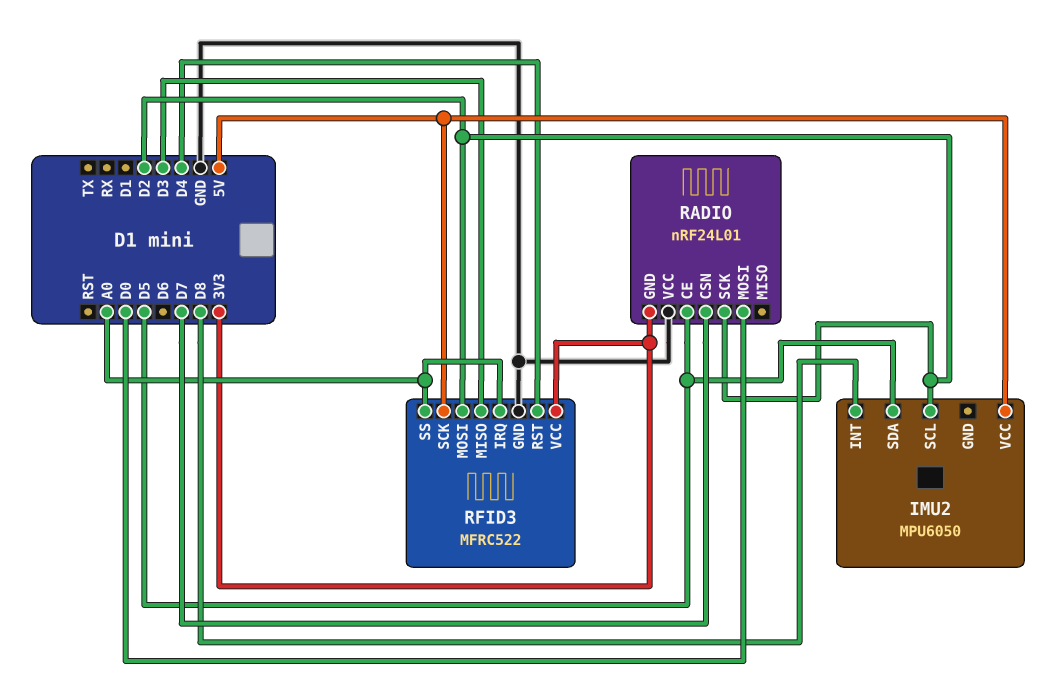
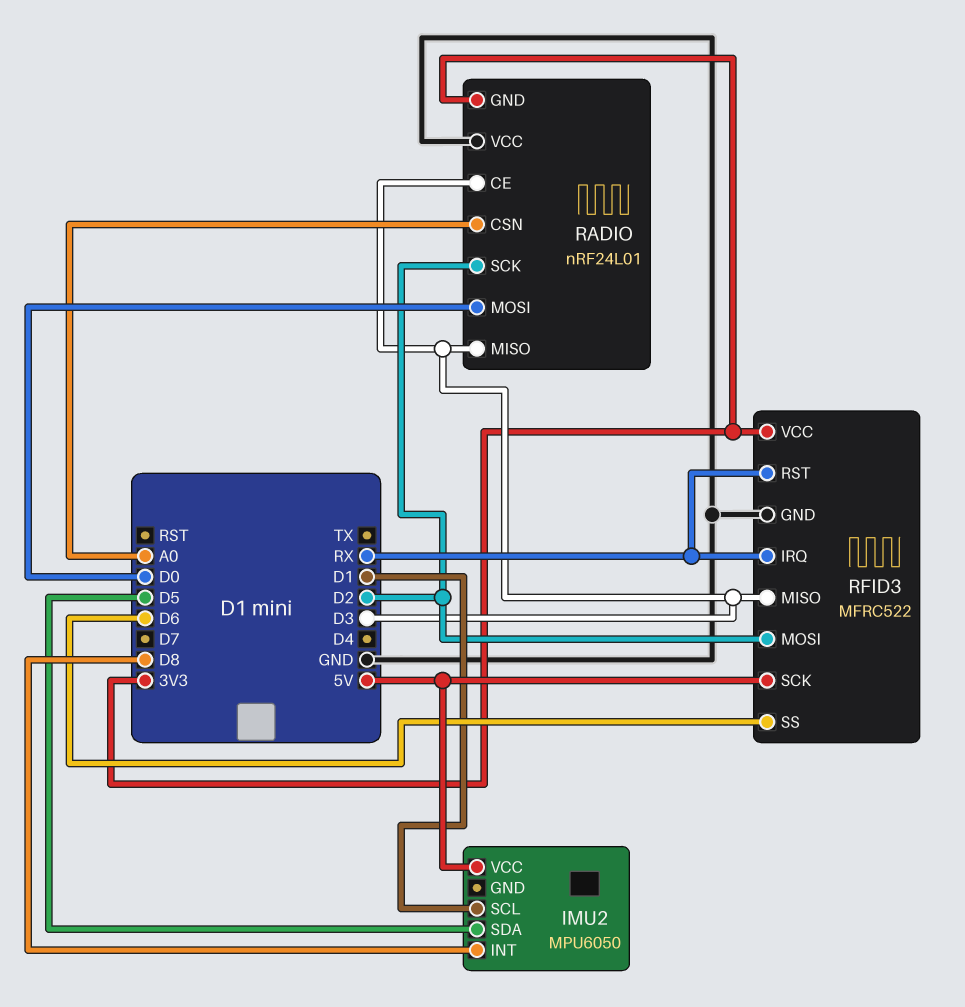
IMU2 pin SCL: D2 -> D1
RADIO pin CE: D5 -> D3
RADIO pin CSN: D7 -> A0
RADIO pin MISO: none -> D3
RFID3 pin IRQ: A0 -> RX
RFID3 pin RST: D4 -> RX
RFID3 pin SS: A0 -> D6

